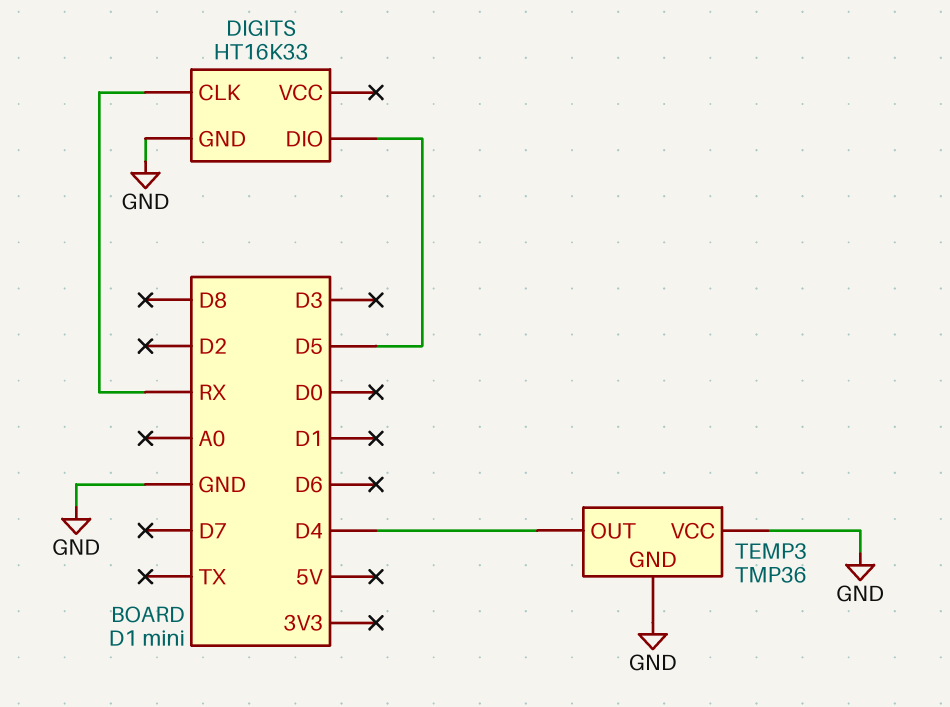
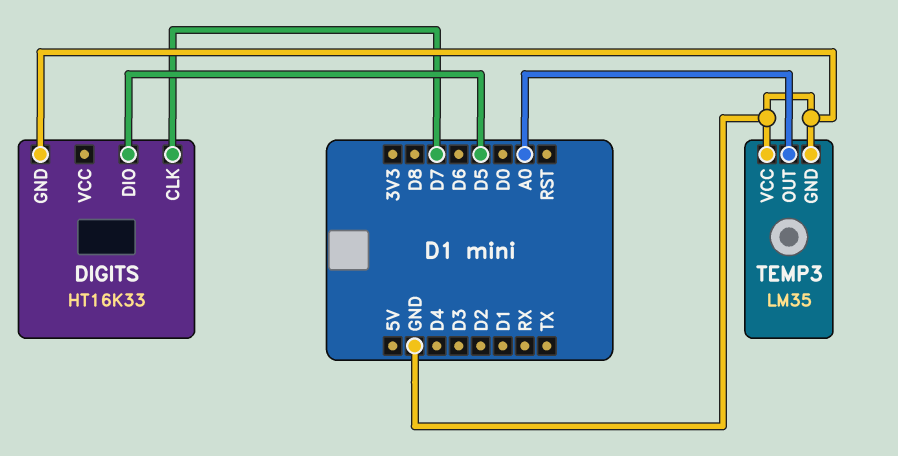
DIGITS pin CLK: RX -> D7
TEMP3: TMP36 -> LM35
TEMP3 pin OUT: D4 -> A0

